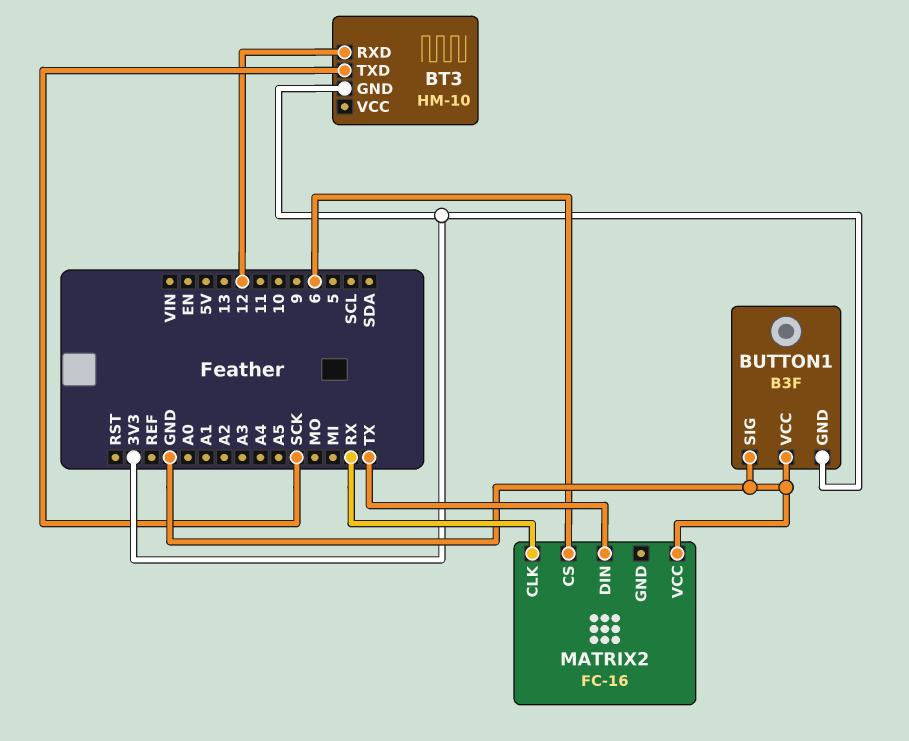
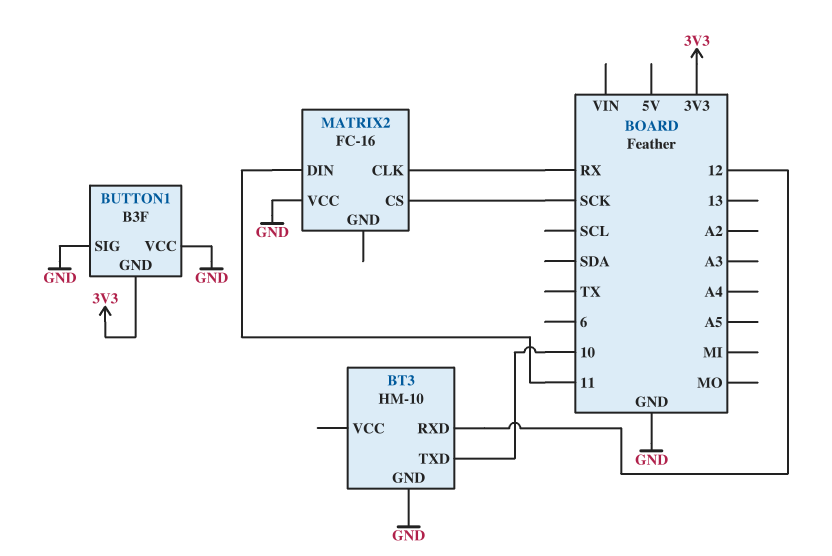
BT3 pin GND: 3V3 -> GND
BT3 pin TXD: SCK -> 10
MATRIX2 pin CS: 6 -> SCK
MATRIX2 pin DIN: TX -> 11

